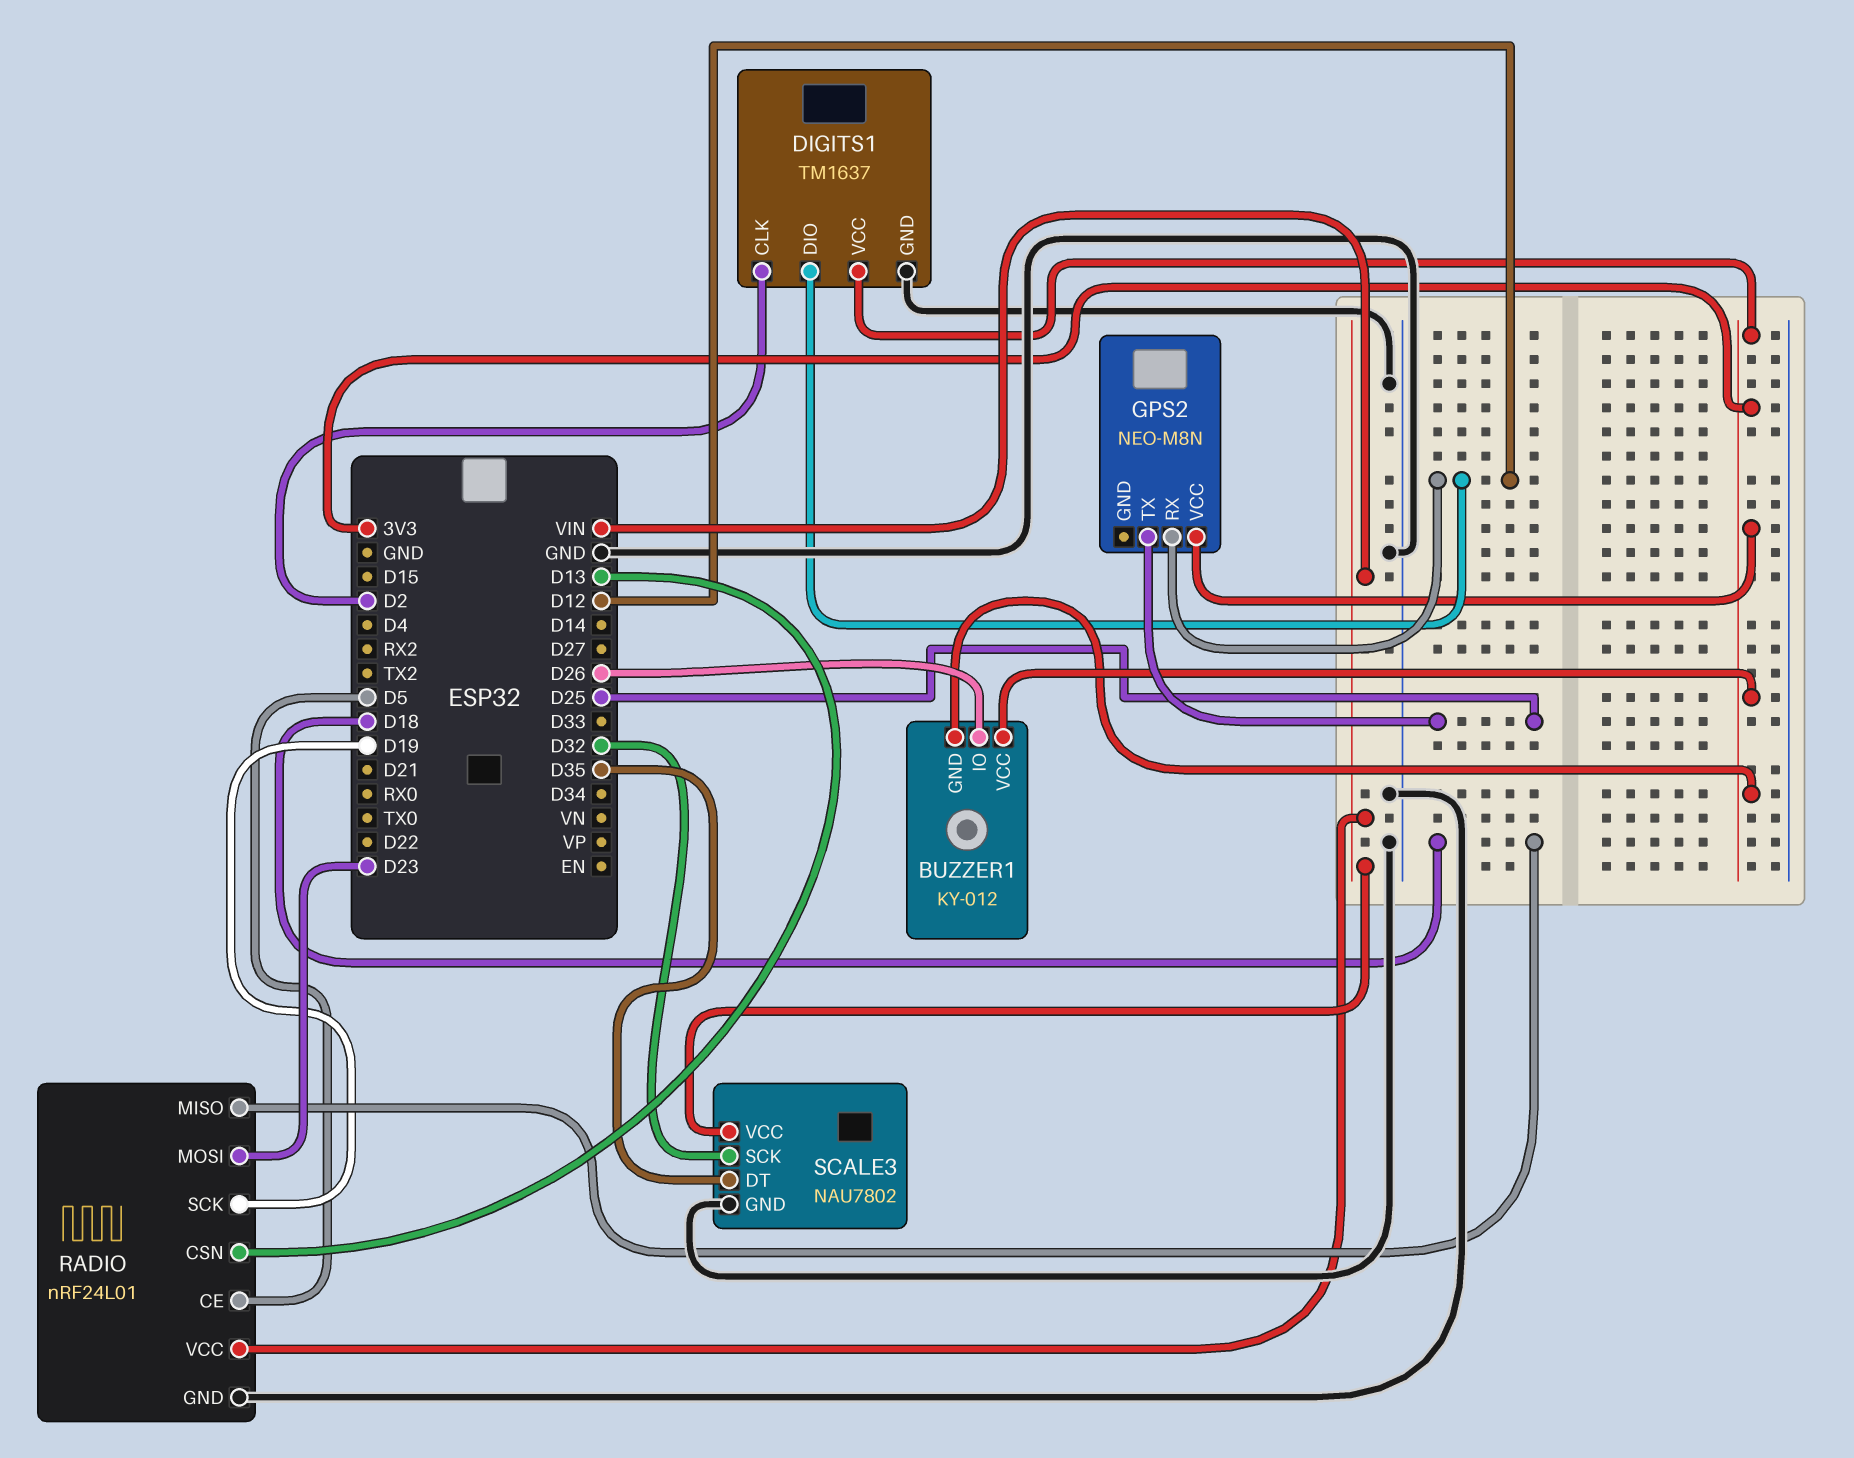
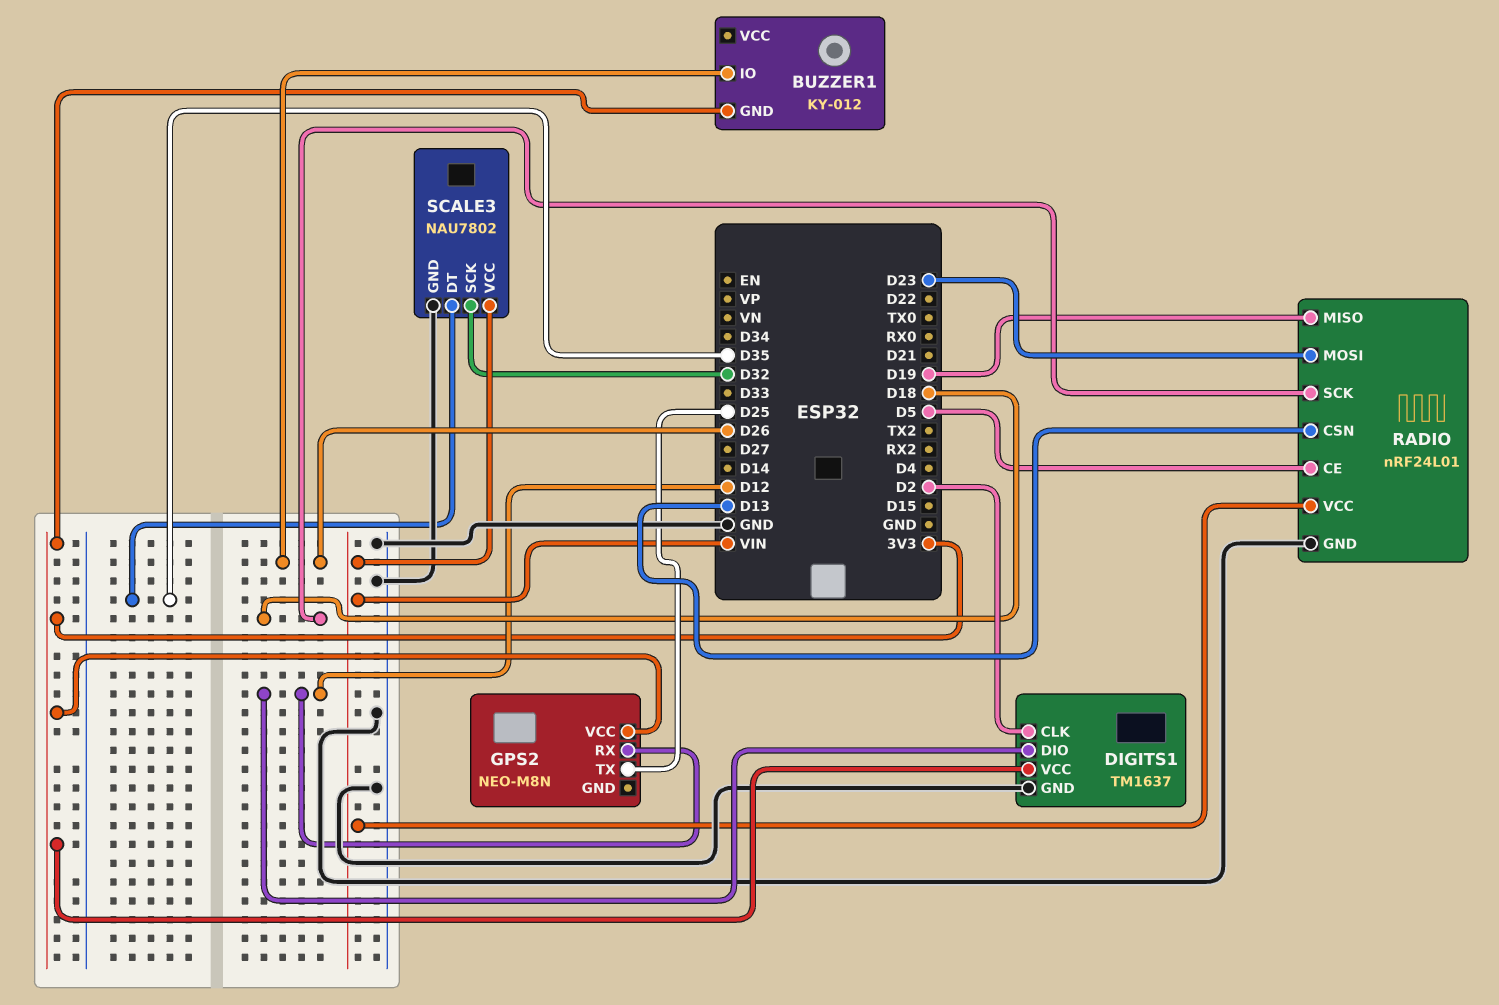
BUZZER1 pin VCC: 3V3 -> none
RADIO pin MISO: D18 -> D19
RADIO pin SCK: D19 -> D18

